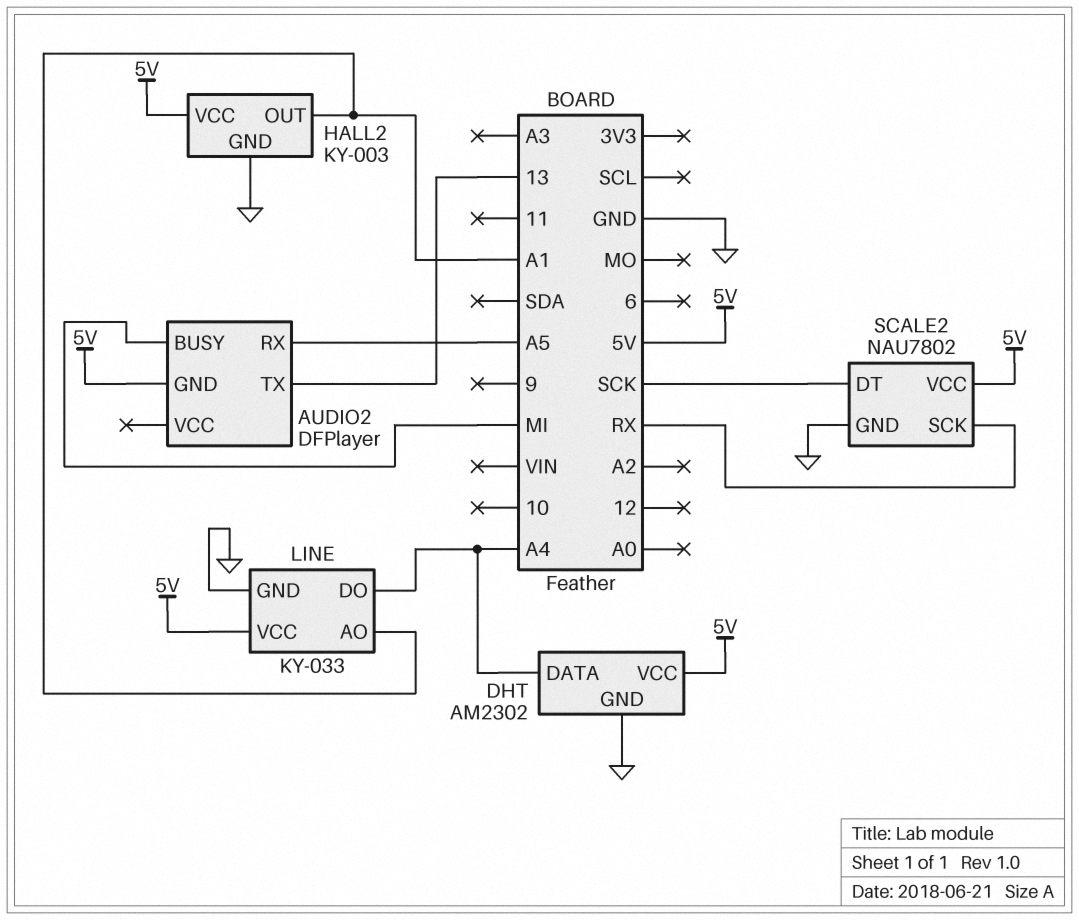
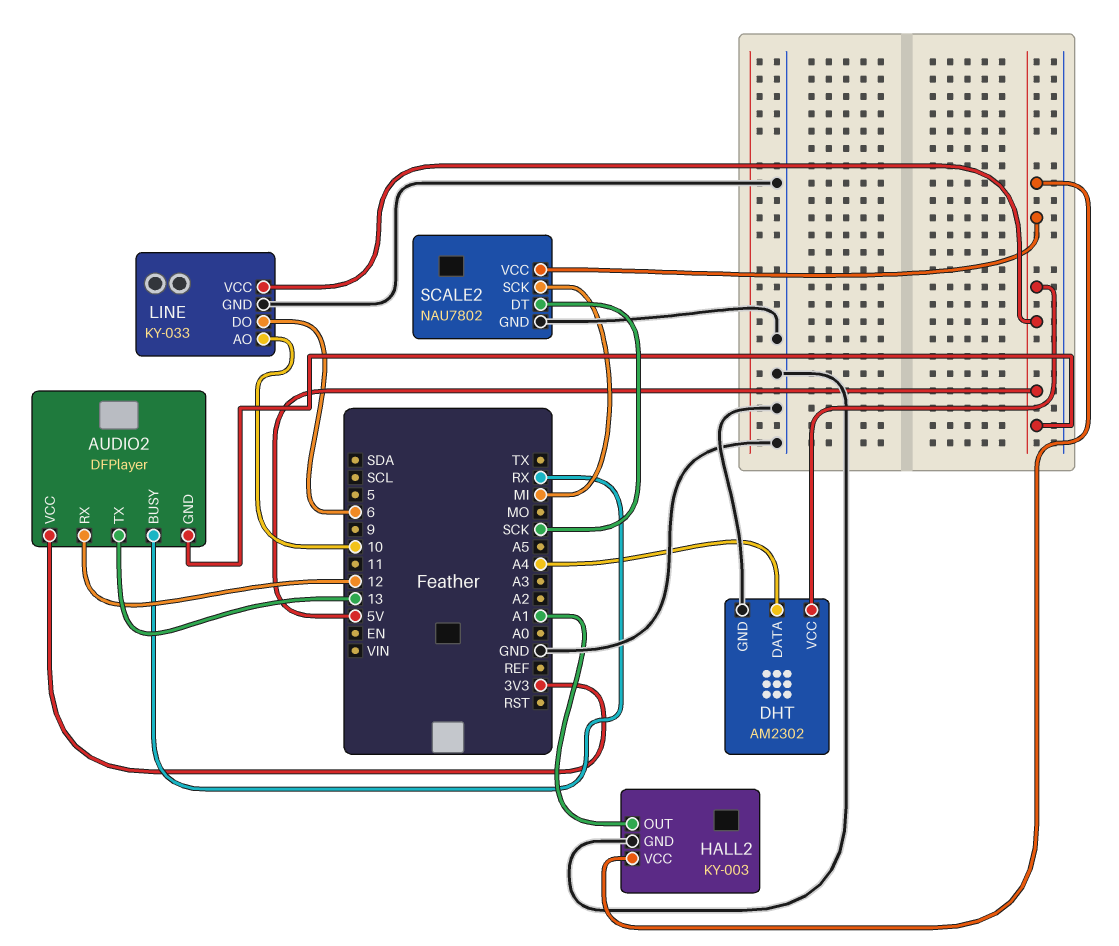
AUDIO2 pin BUSY: MI -> RX
AUDIO2 pin RX: A5 -> 12
AUDIO2 pin VCC: none -> 3V3
LINE pin AO: A1 -> 10
LINE pin DO: A4 -> 6
SCALE2 pin SCK: RX -> MI

